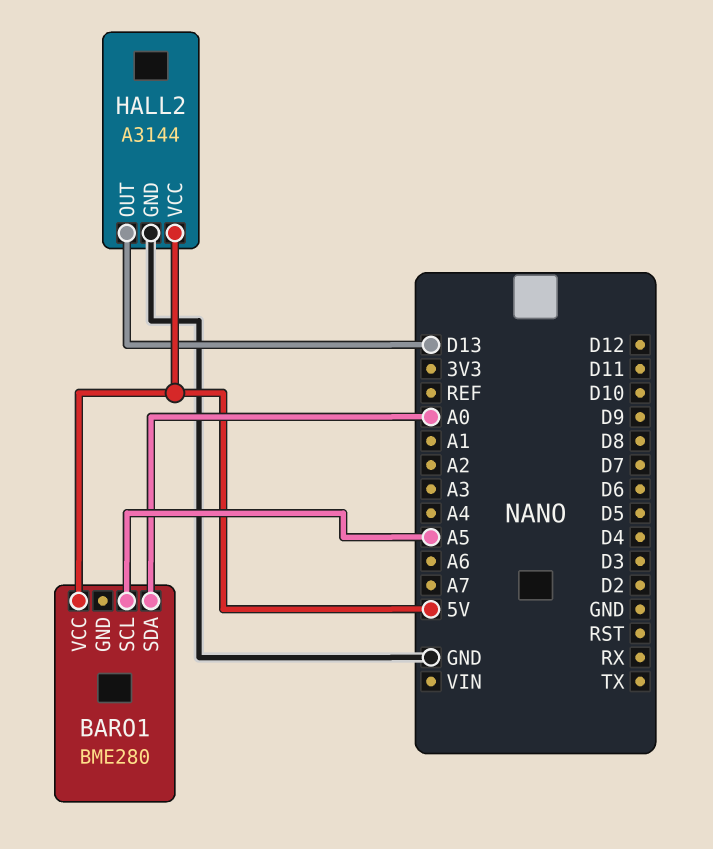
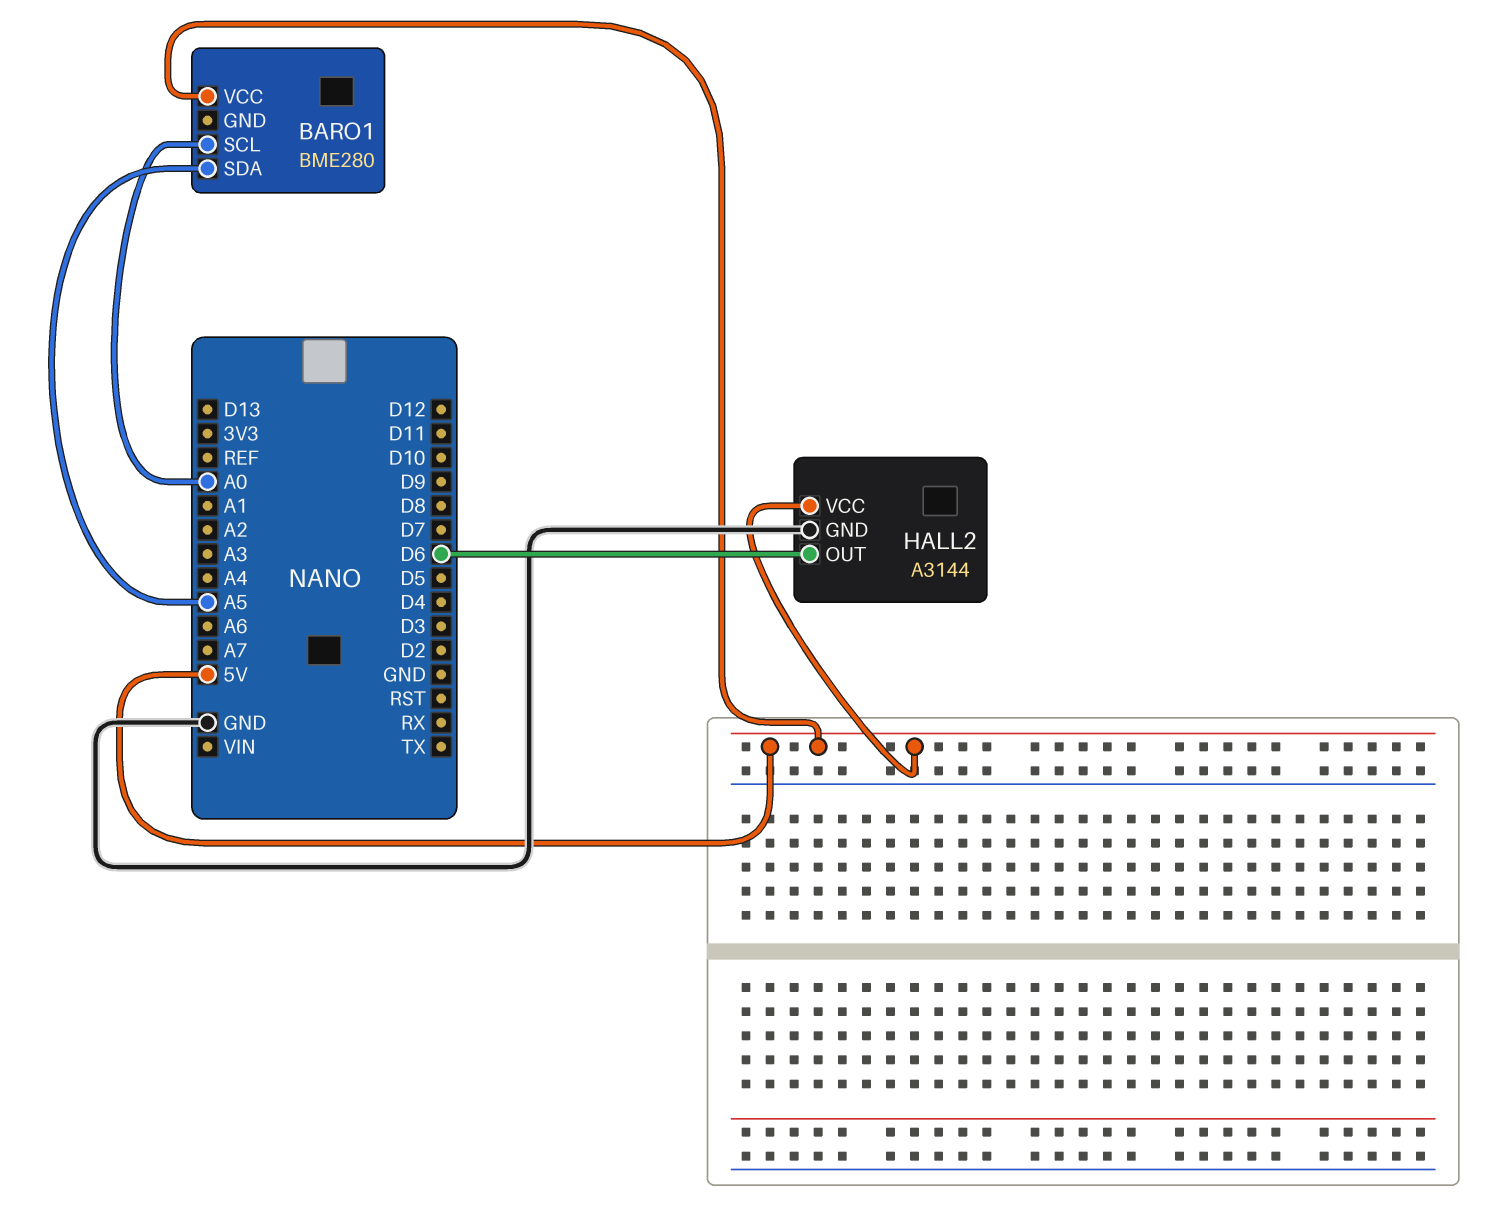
BARO1 pin SCL: A5 -> A0
BARO1 pin SDA: A0 -> A5
HALL2 pin OUT: D13 -> D6

